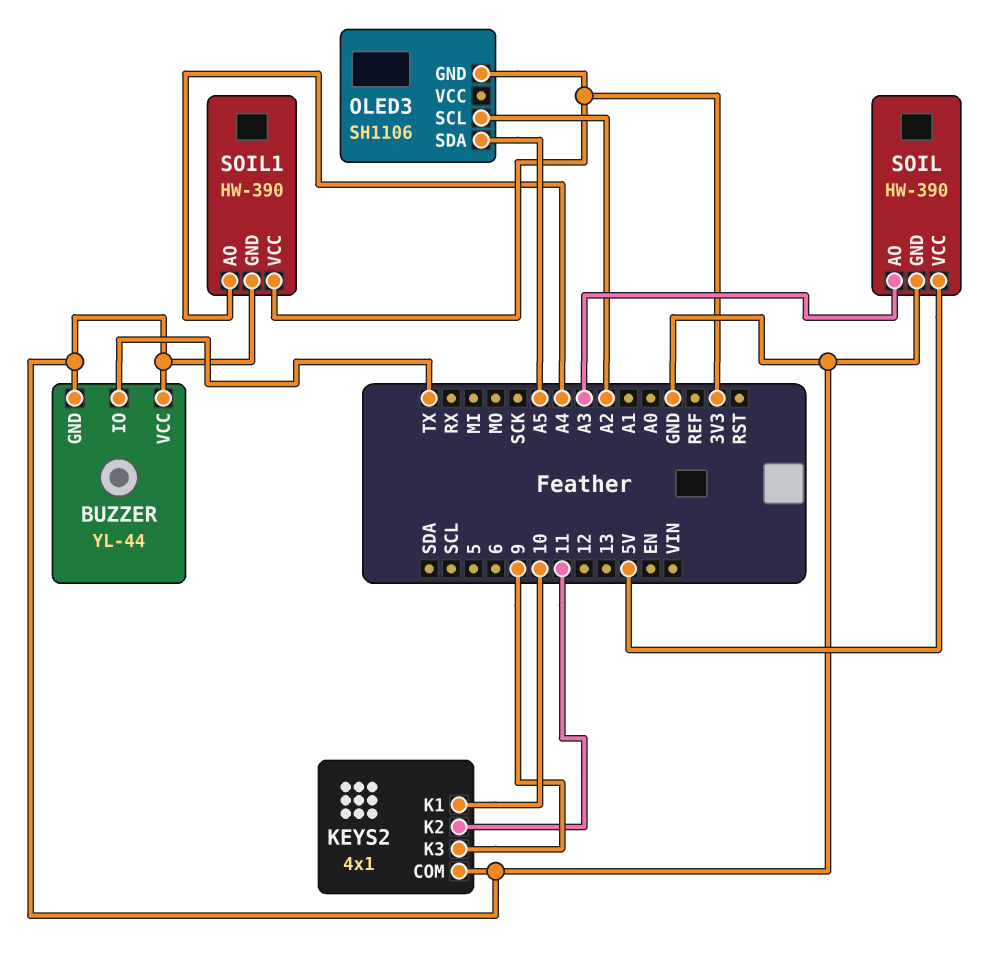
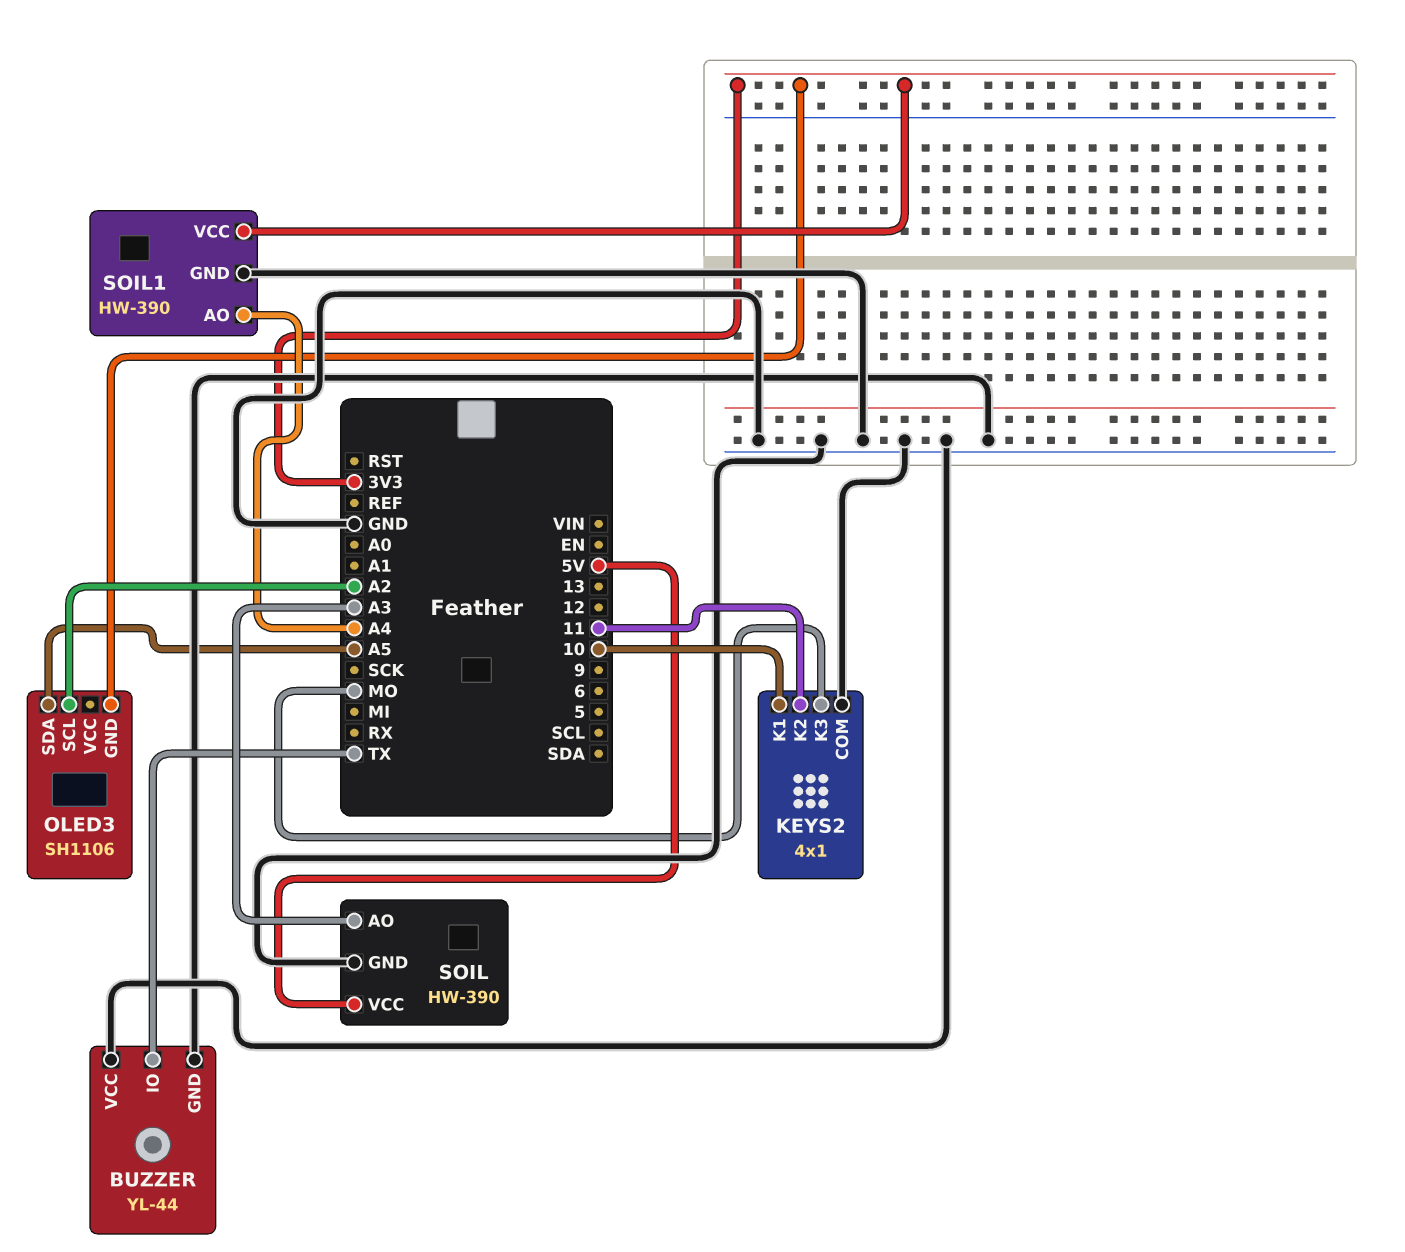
KEYS2 pin K3: 9 -> MO

